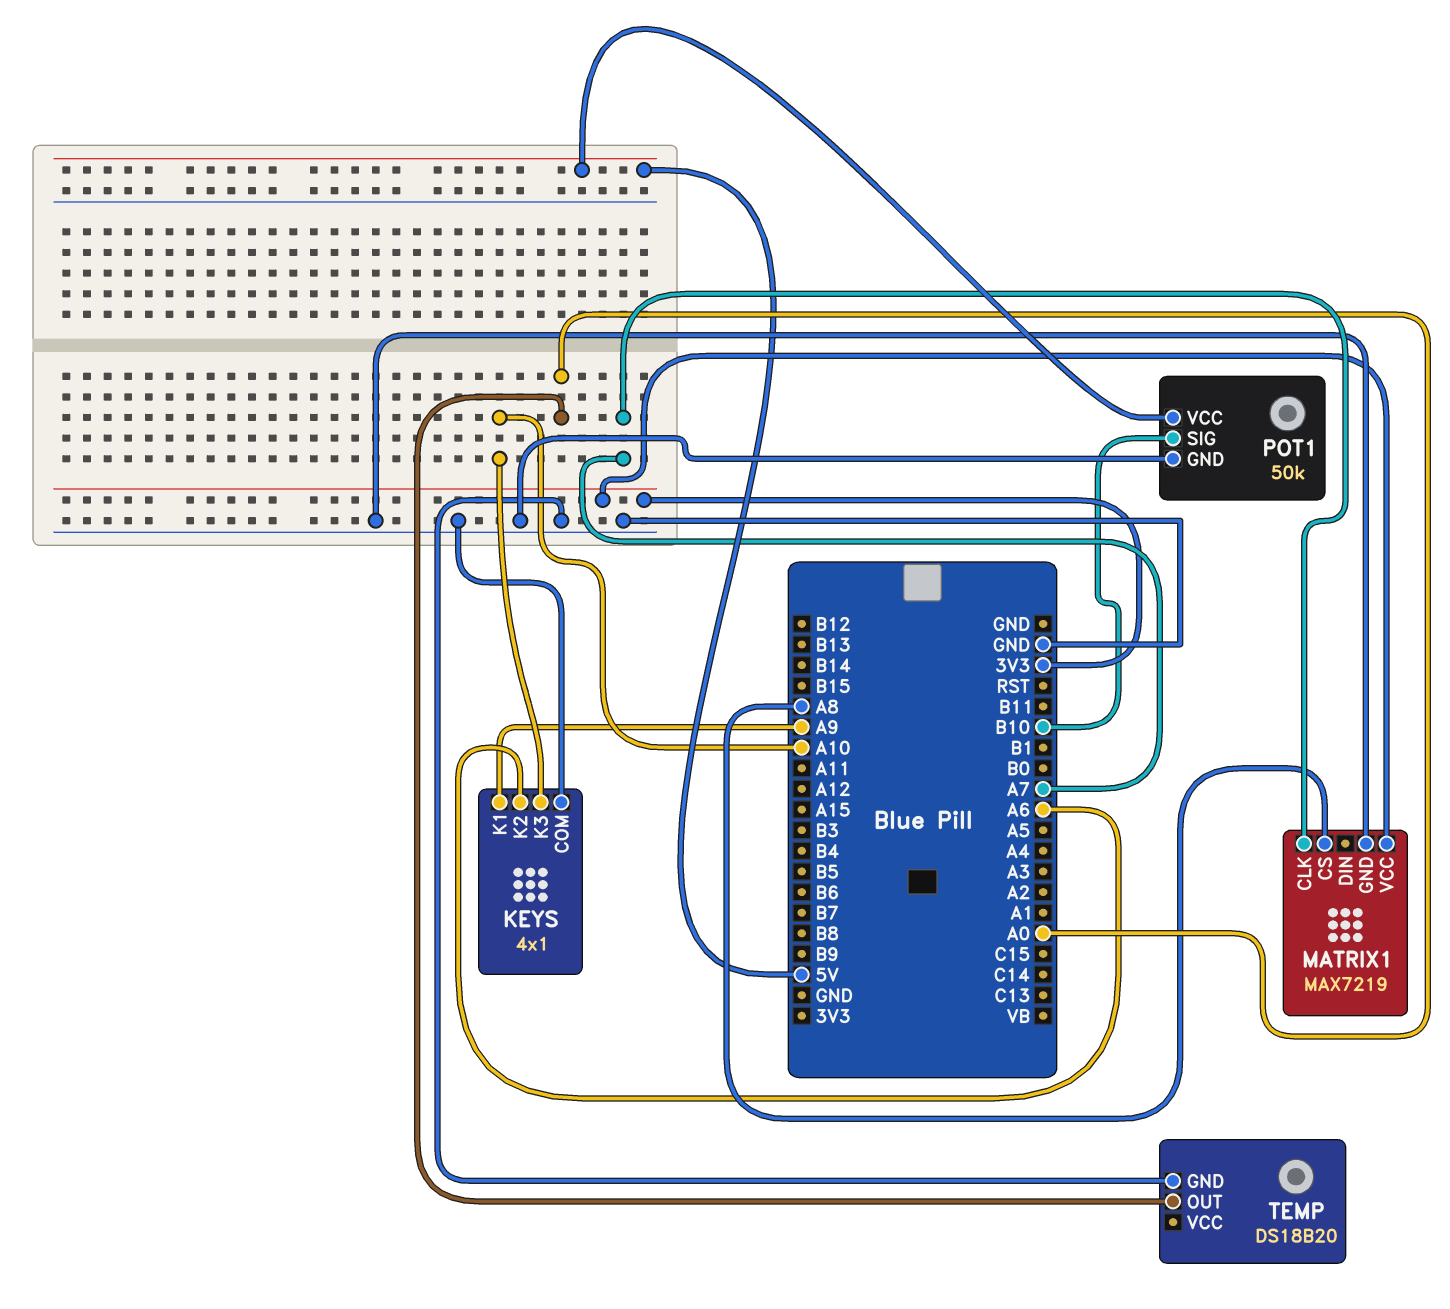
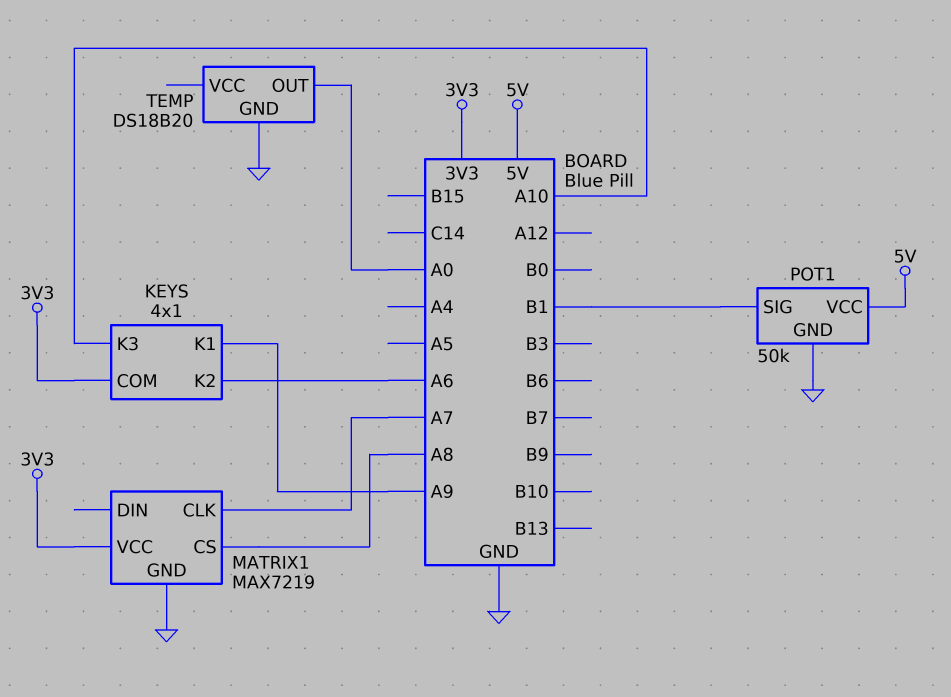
KEYS pin COM: GND -> 3V3
POT1 pin SIG: B10 -> B1

